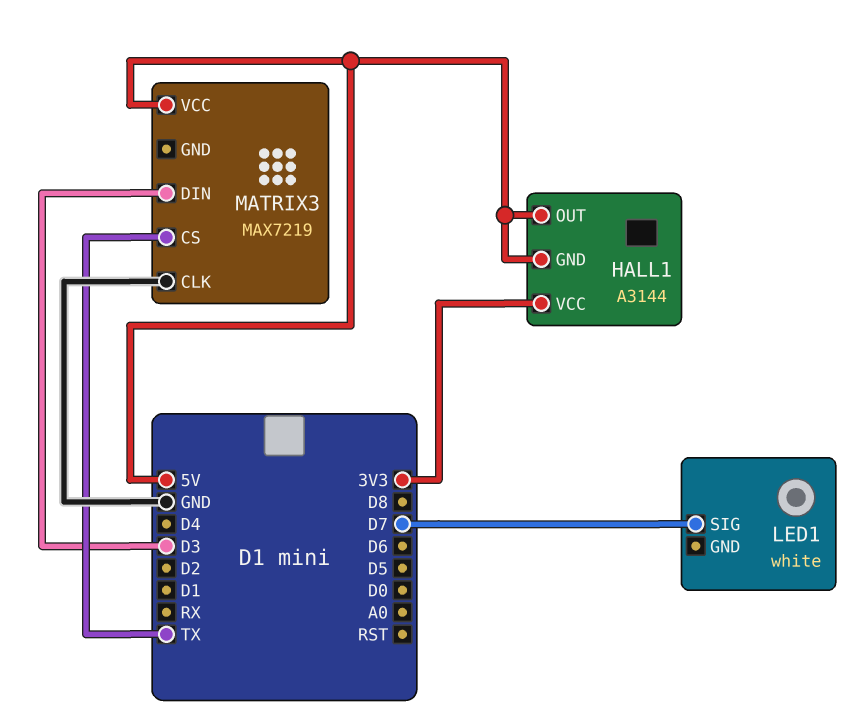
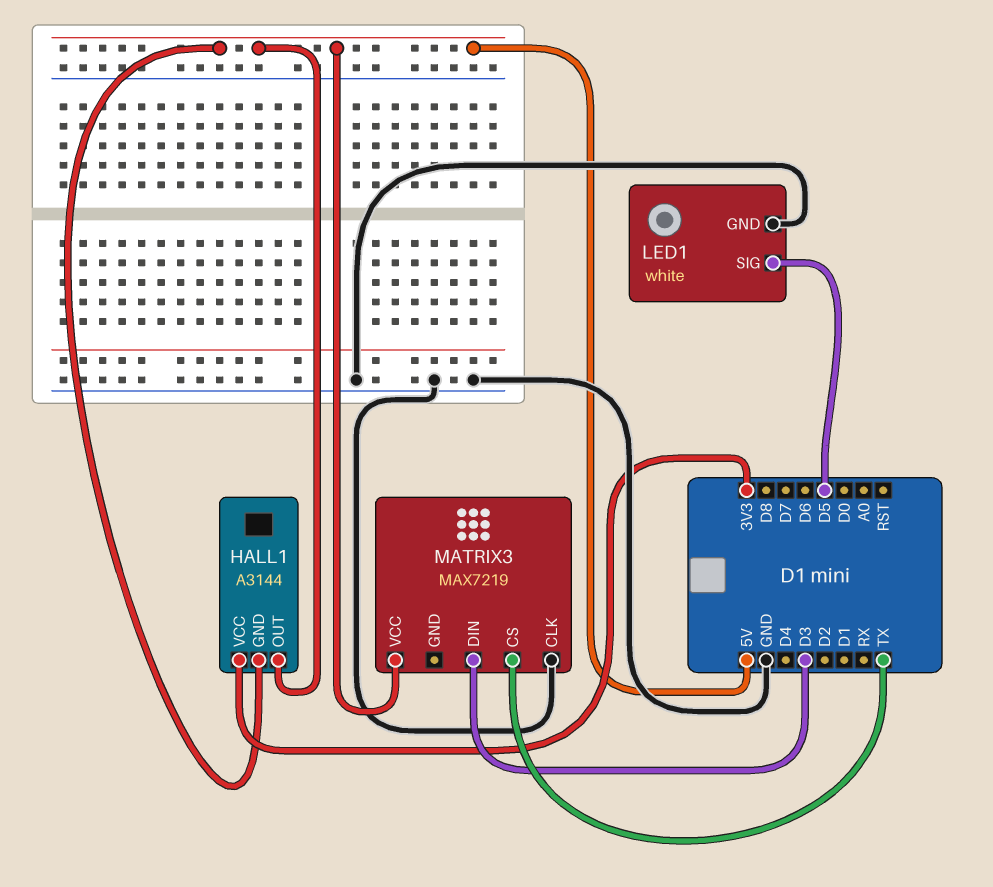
LED1 pin GND: none -> GND
LED1 pin SIG: D7 -> D5

